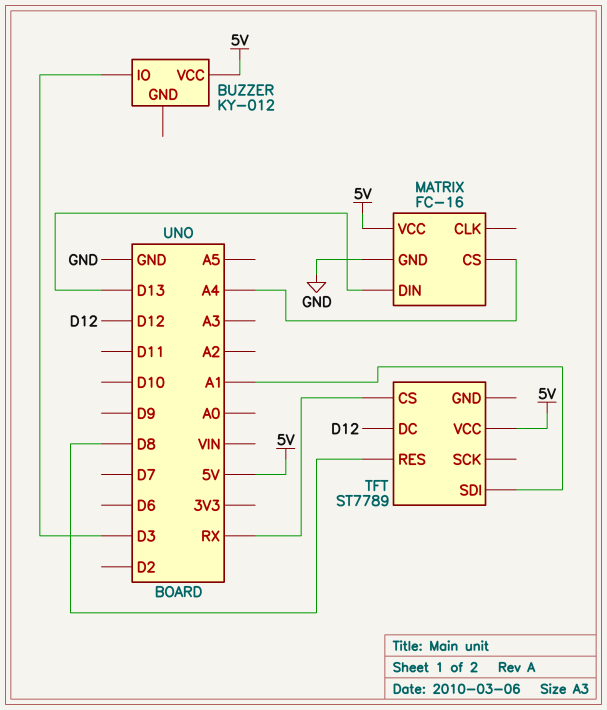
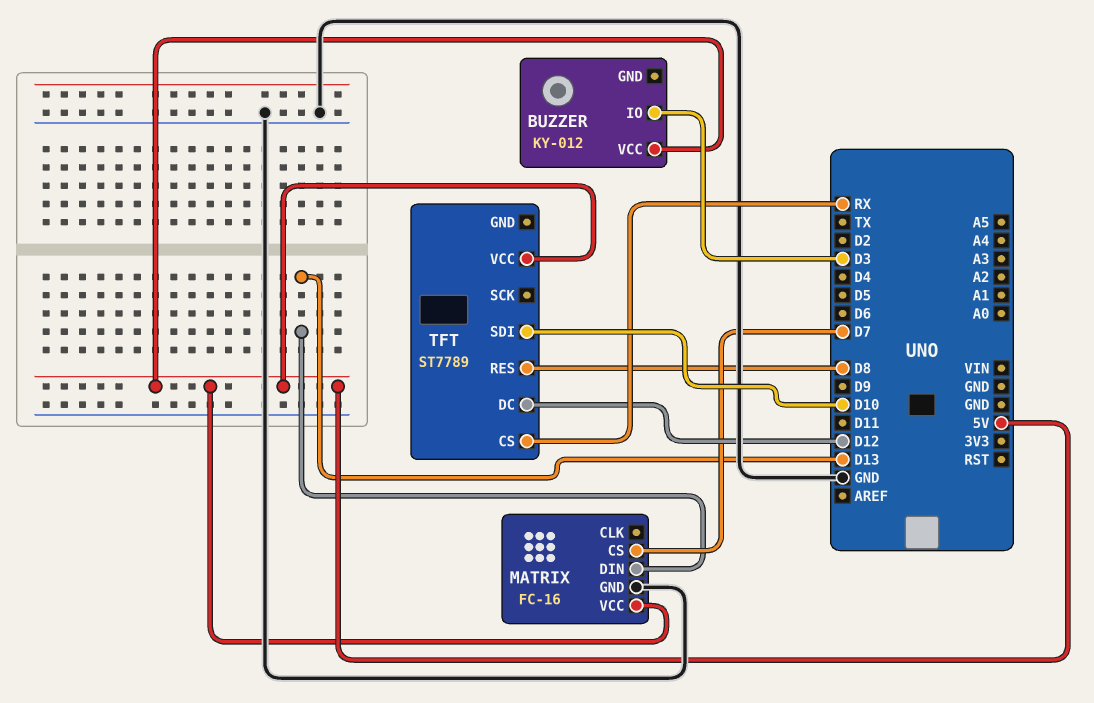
MATRIX pin CS: A4 -> D7
TFT pin SDI: A1 -> D10

